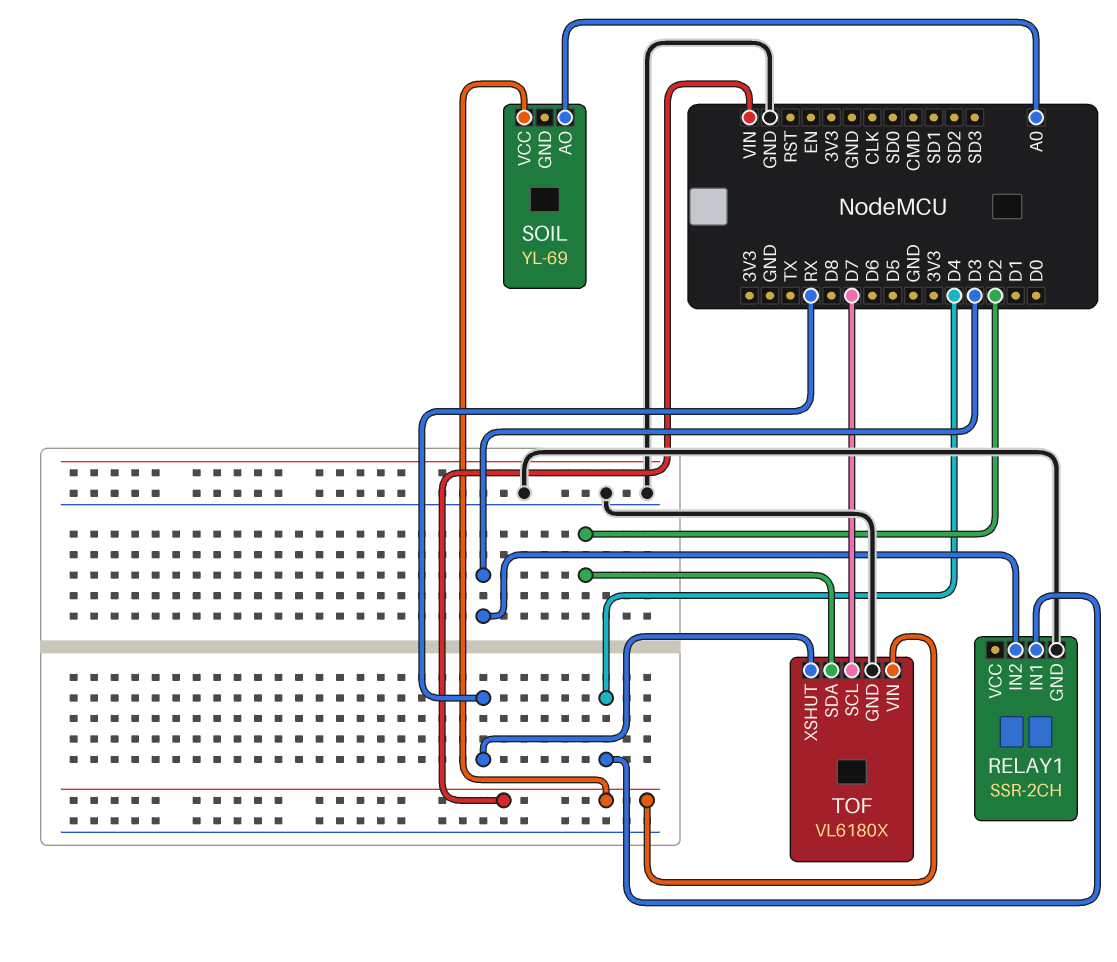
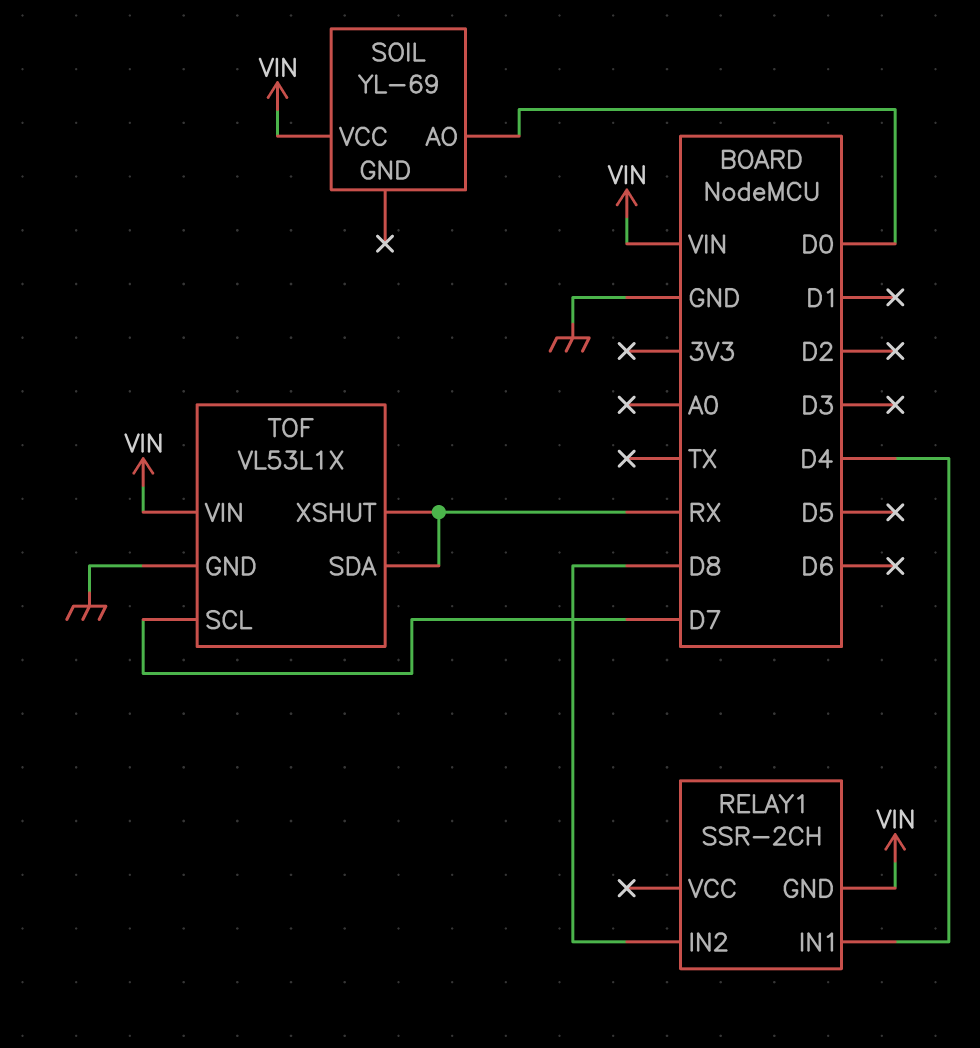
RELAY1 pin GND: GND -> VIN
RELAY1 pin IN2: D3 -> D8
SOIL pin AO: A0 -> D0
TOF: VL6180X -> VL53L1X
TOF pin SDA: D2 -> RX

